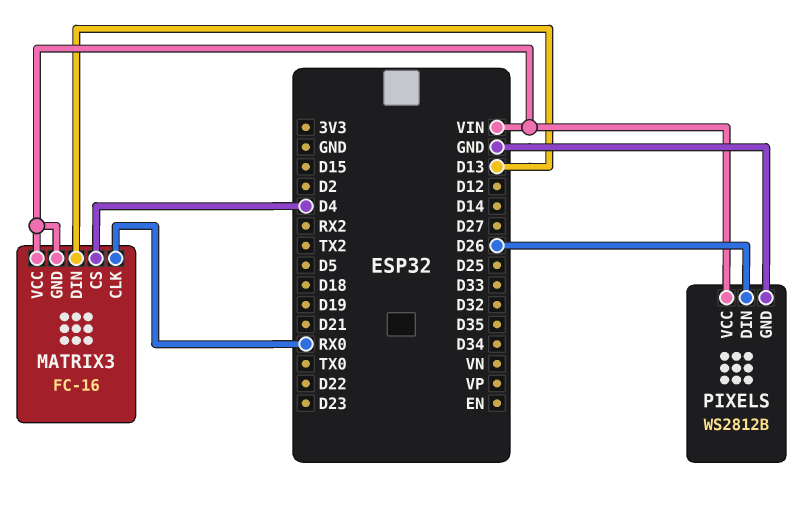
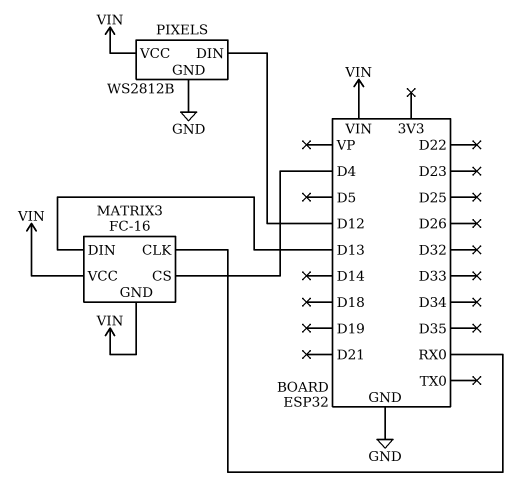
PIXELS pin DIN: D26 -> D12

